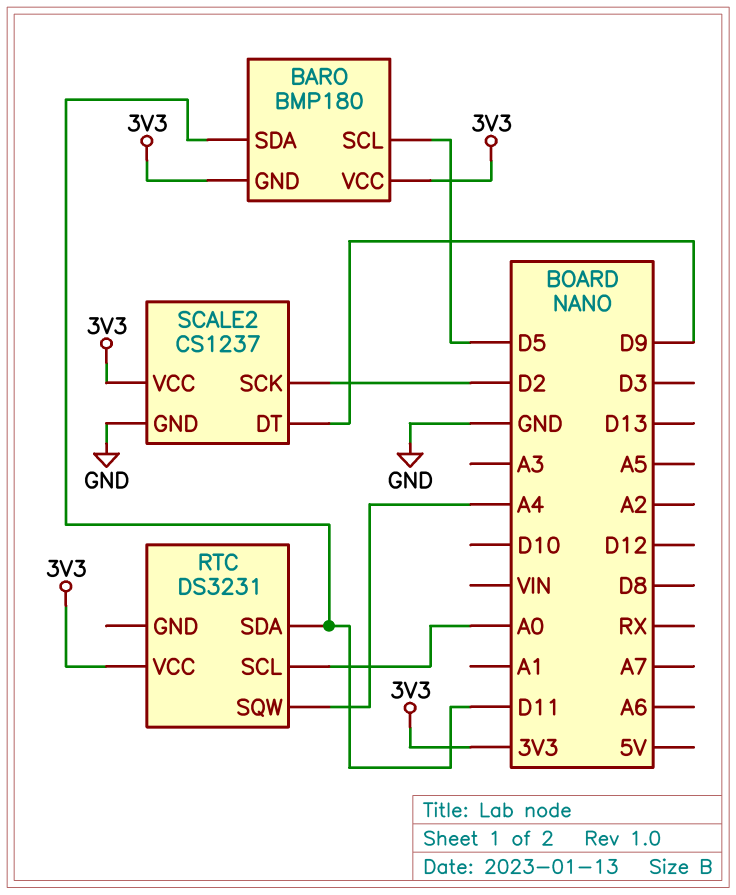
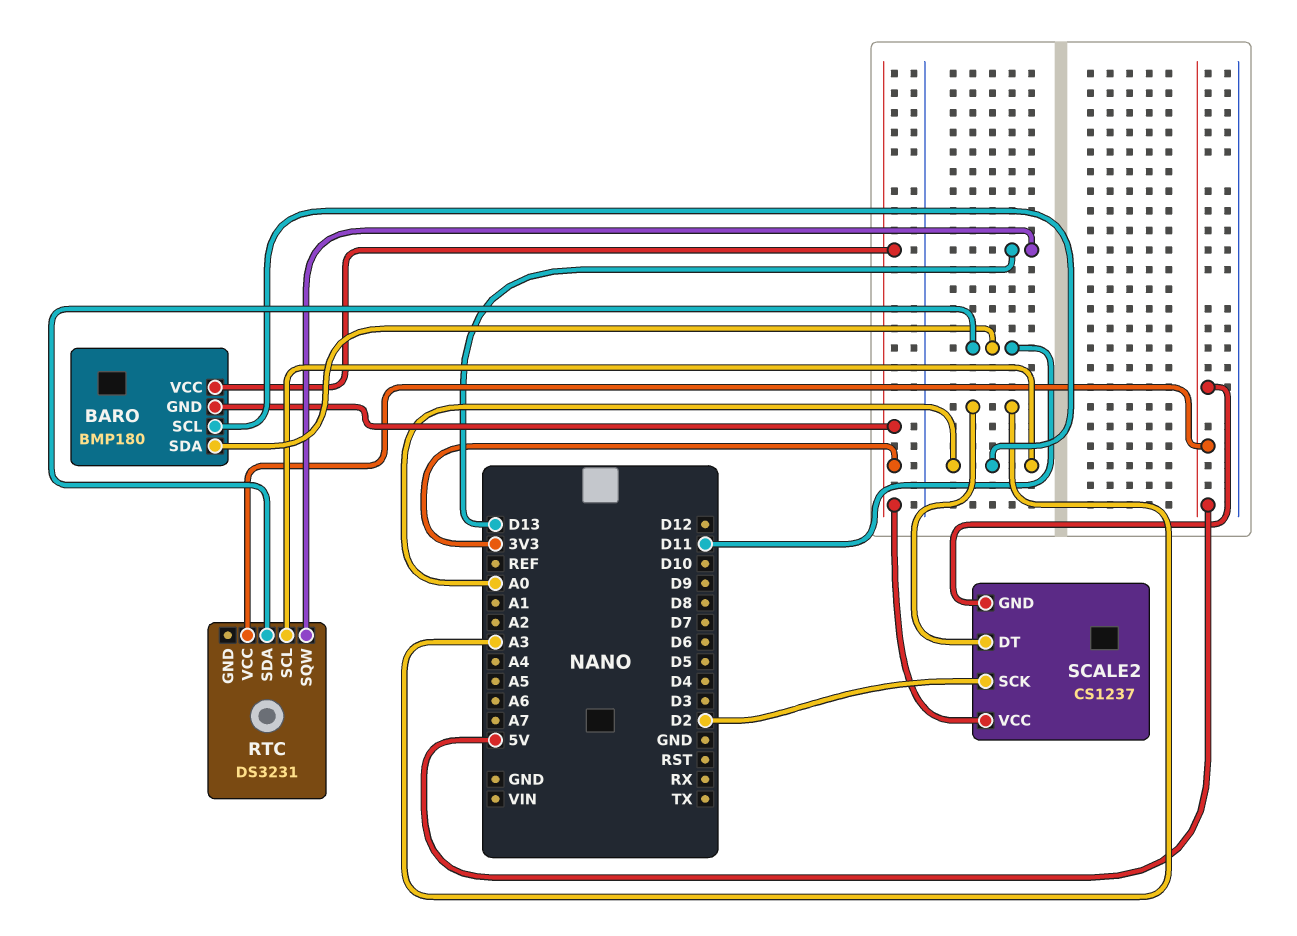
BARO pin SCL: D5 -> A0
RTC pin SQW: A4 -> D13
RTC pin VCC: 3V3 -> 5V
SCALE2 pin DT: D9 -> A3
SCALE2 pin GND: GND -> 5V

